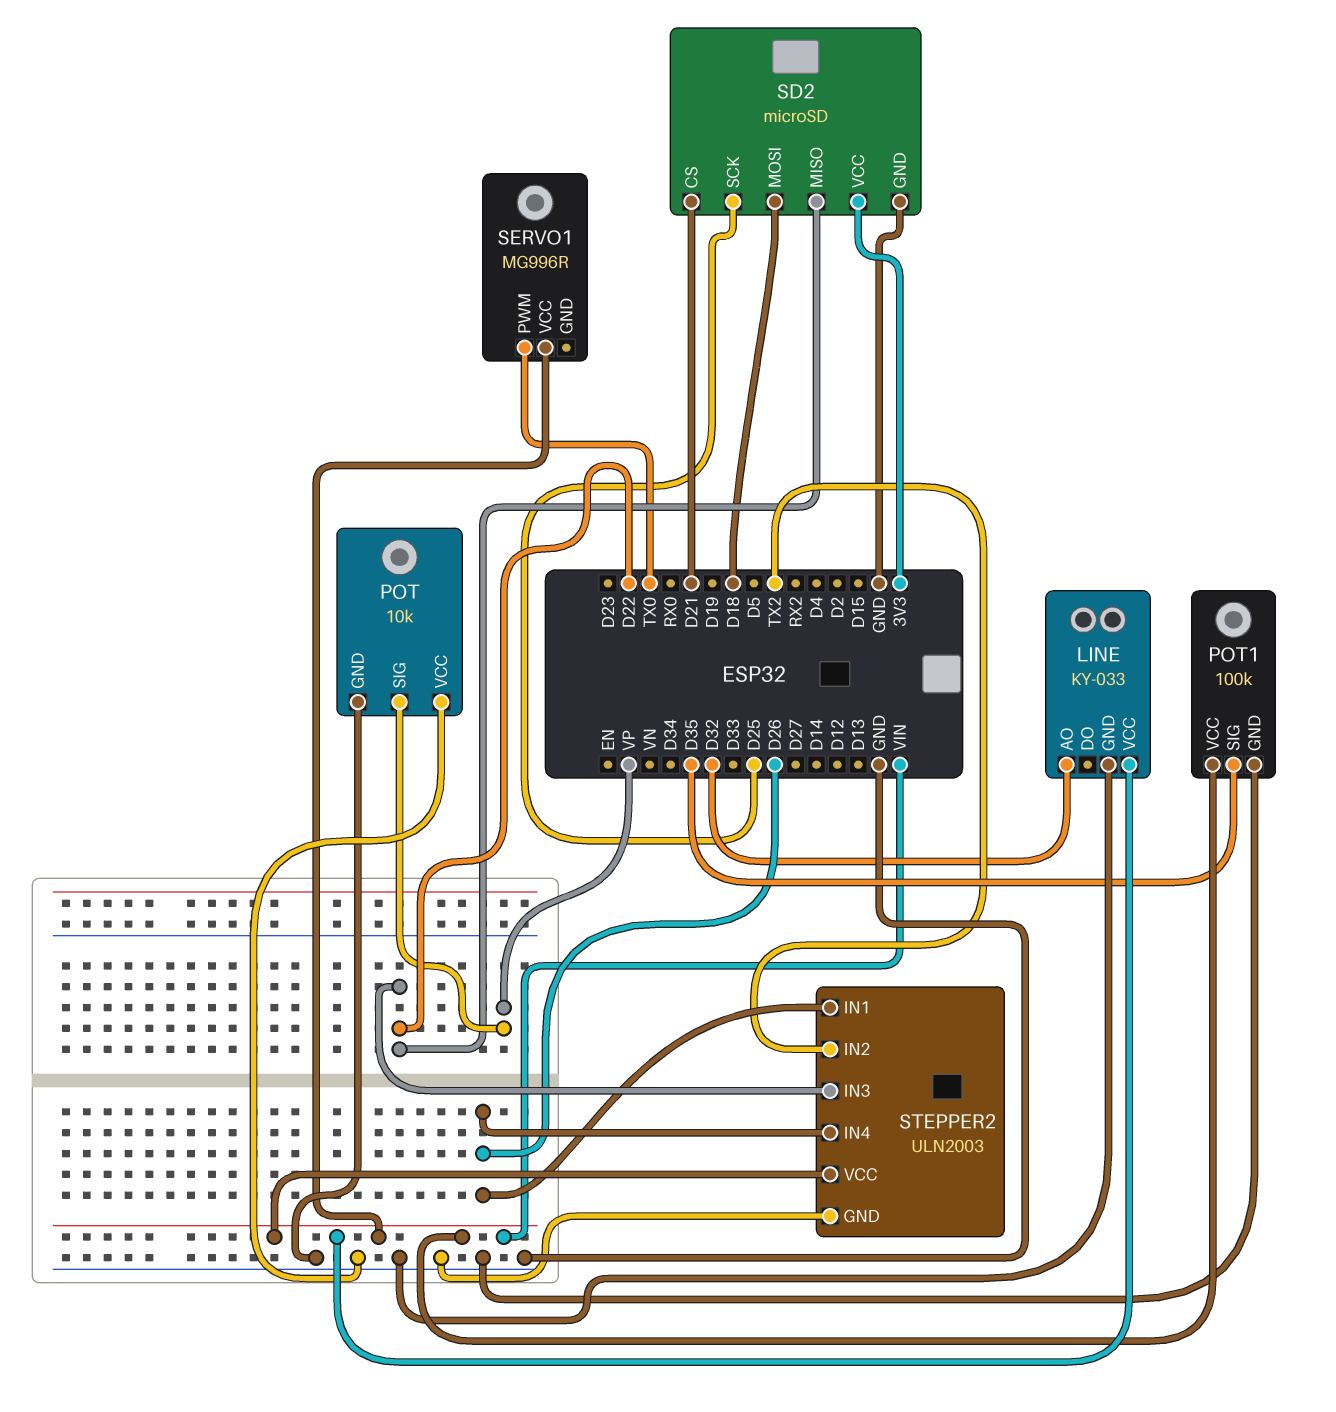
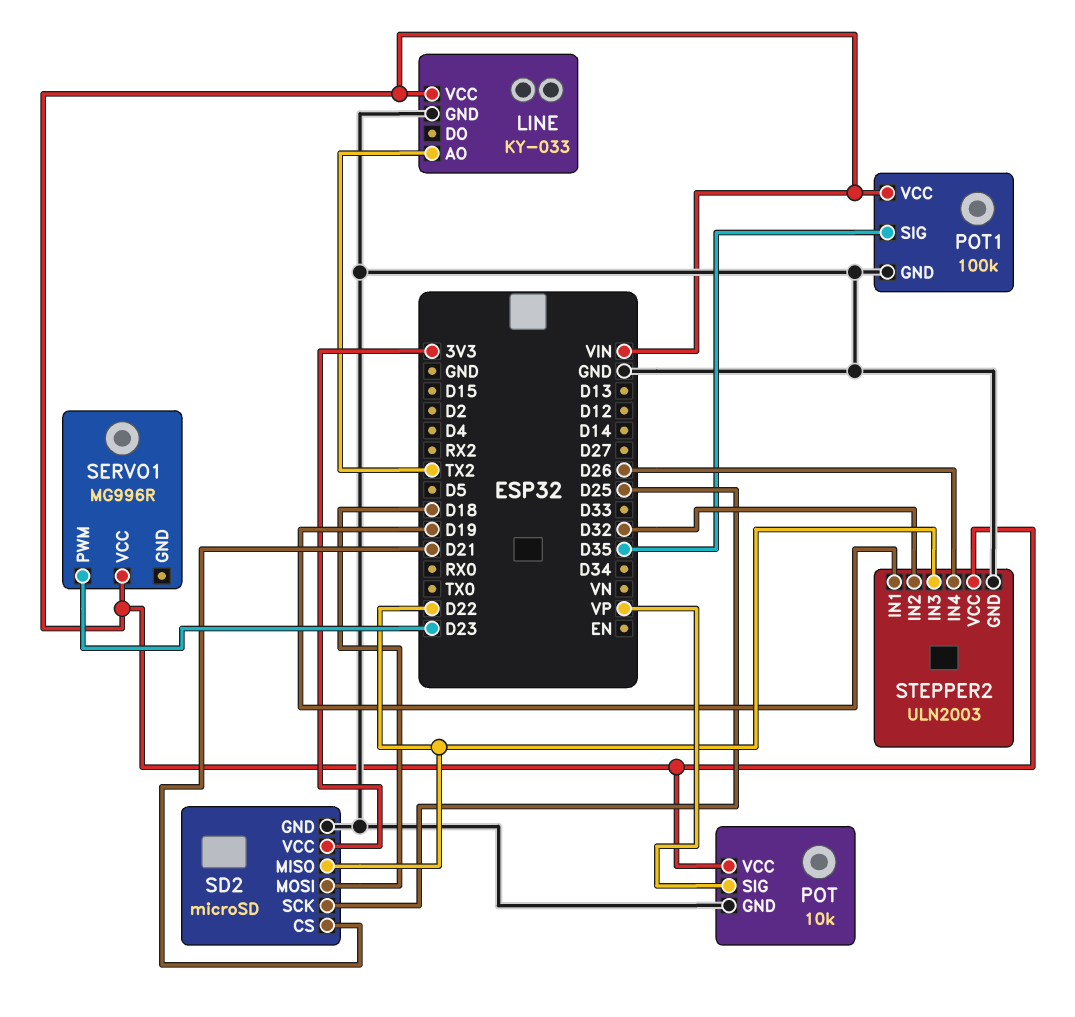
LINE pin AO: D32 -> TX2
POT pin VCC: GND -> VIN
SERVO1 pin PWM: TX0 -> D23
STEPPER2 pin IN1: D26 -> D19
STEPPER2 pin IN2: TX2 -> D32

